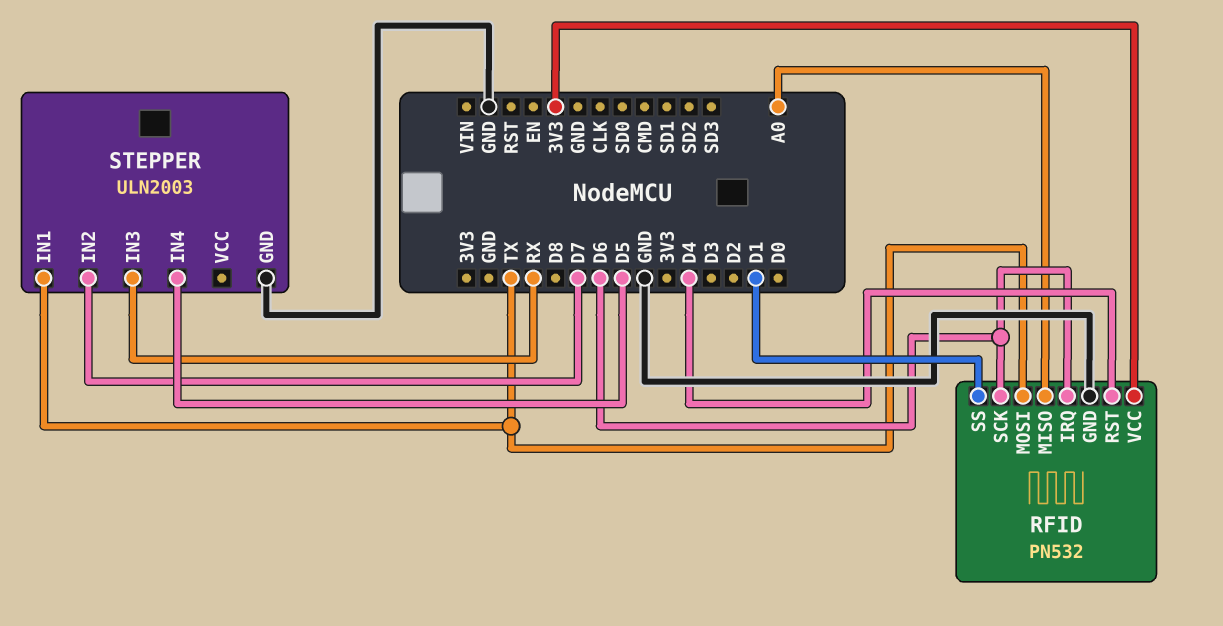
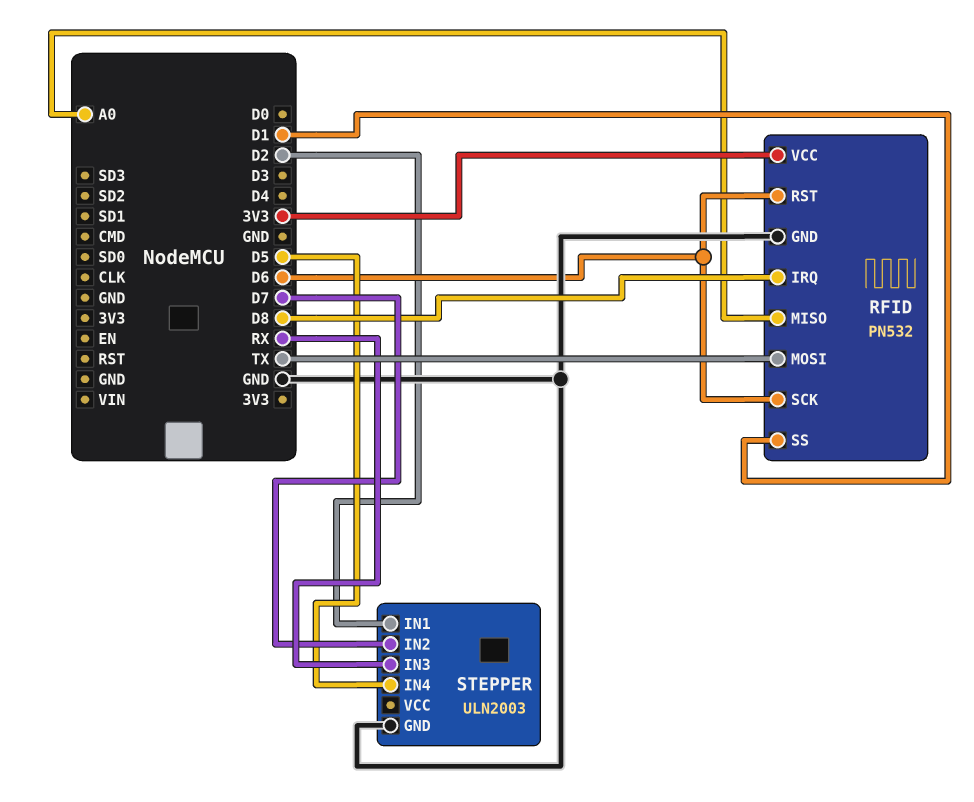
RFID pin IRQ: D6 -> D8
RFID pin RST: D4 -> D6
STEPPER pin IN1: TX -> D2

